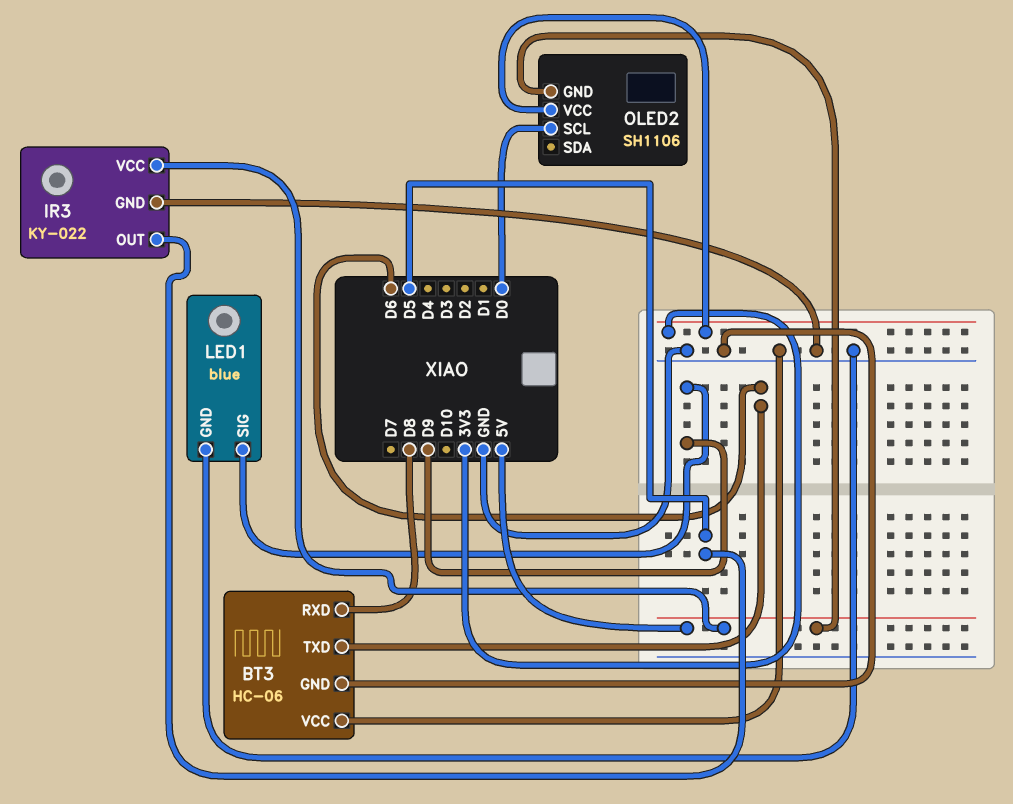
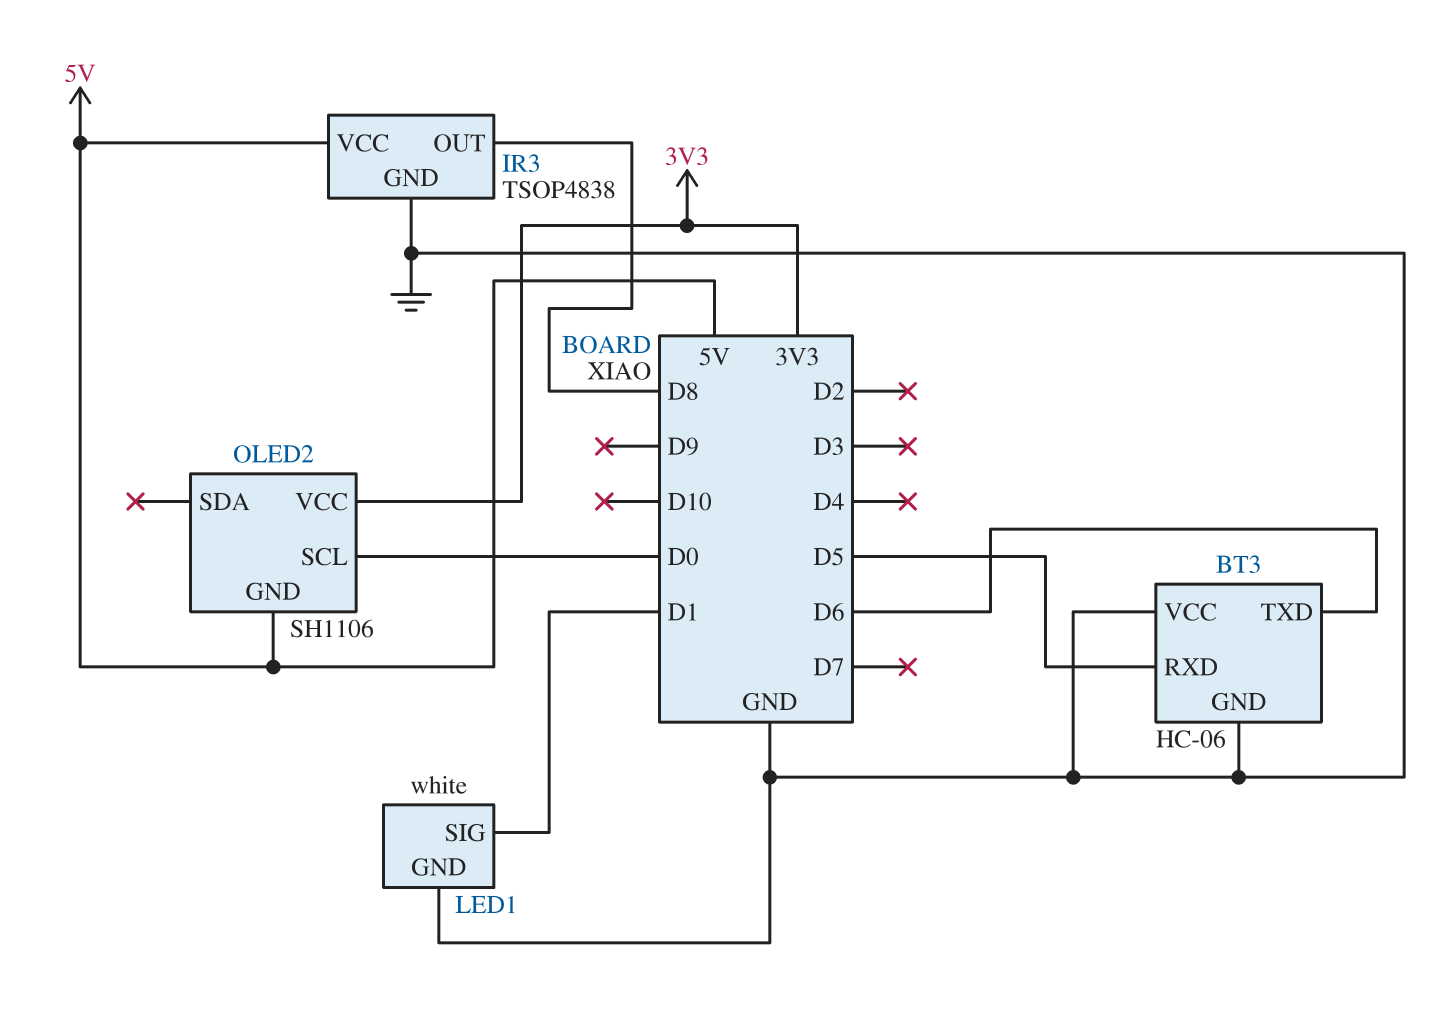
BT3 pin RXD: D8 -> D5
IR3: KY-022 -> TSOP4838
IR3 pin OUT: D5 -> D8
LED1: blue -> white
LED1 pin SIG: D9 -> D1

